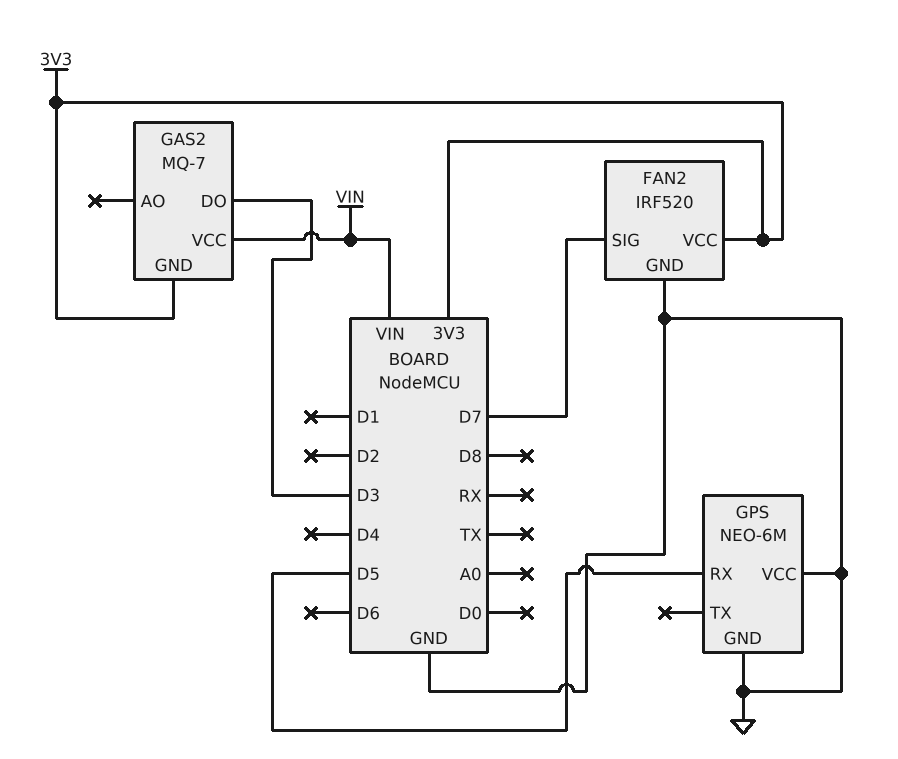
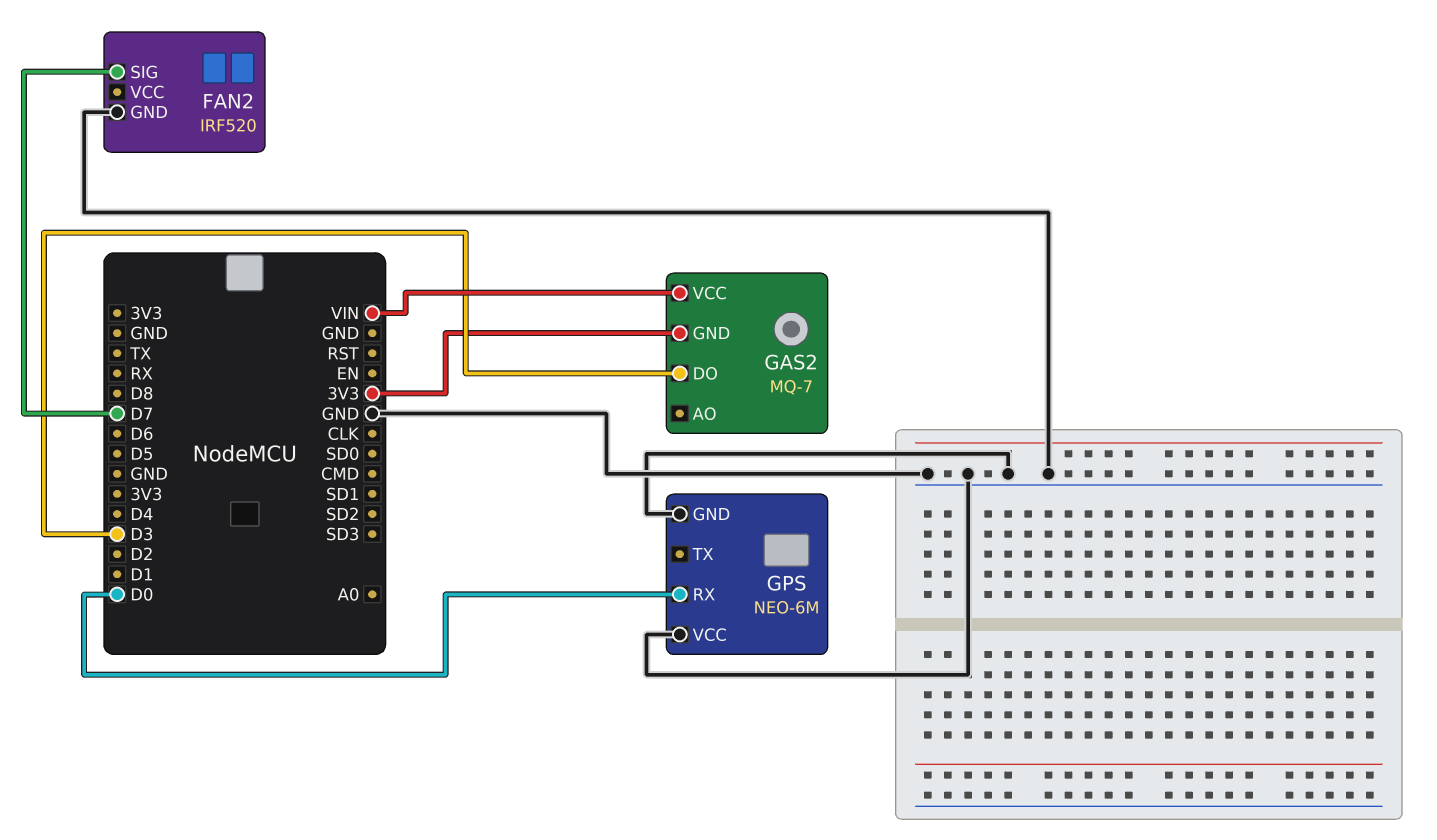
FAN2 pin VCC: 3V3 -> none
GPS pin RX: D5 -> D0

